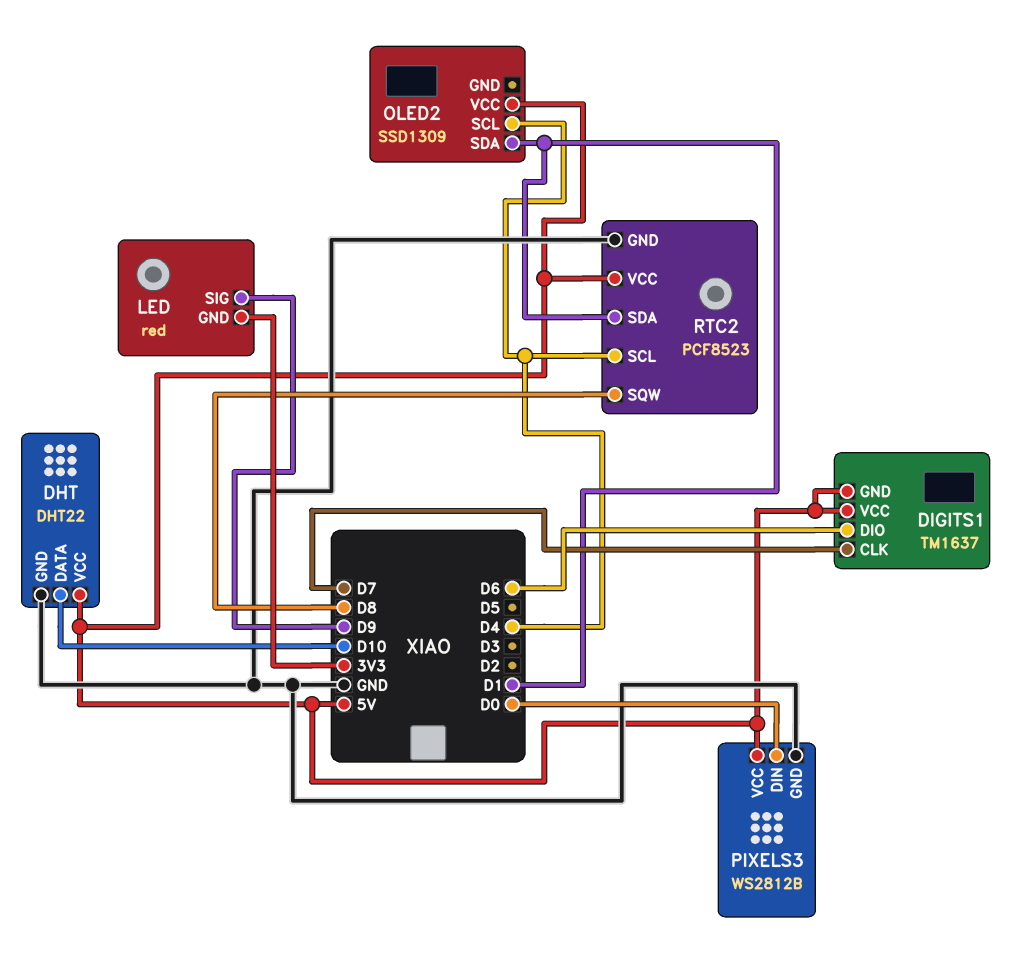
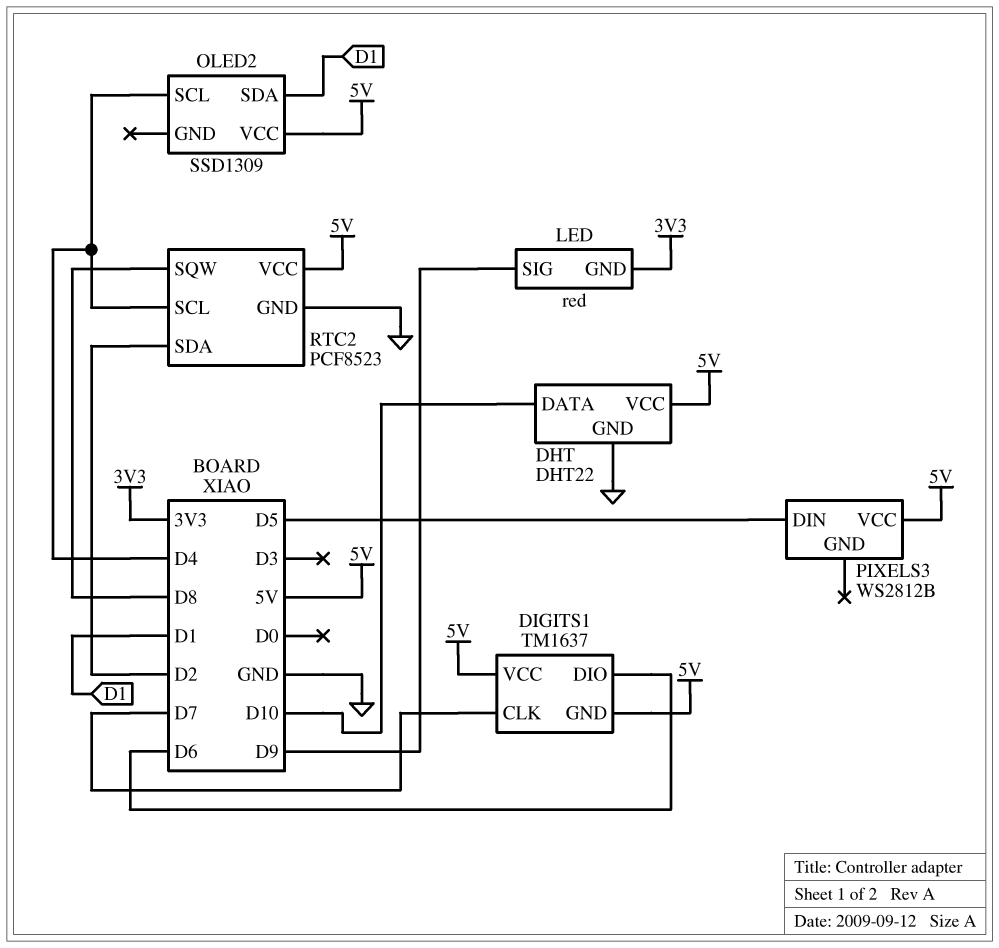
PIXELS3 pin DIN: D0 -> D5
PIXELS3 pin GND: GND -> none
RTC2 pin SDA: D1 -> D2

